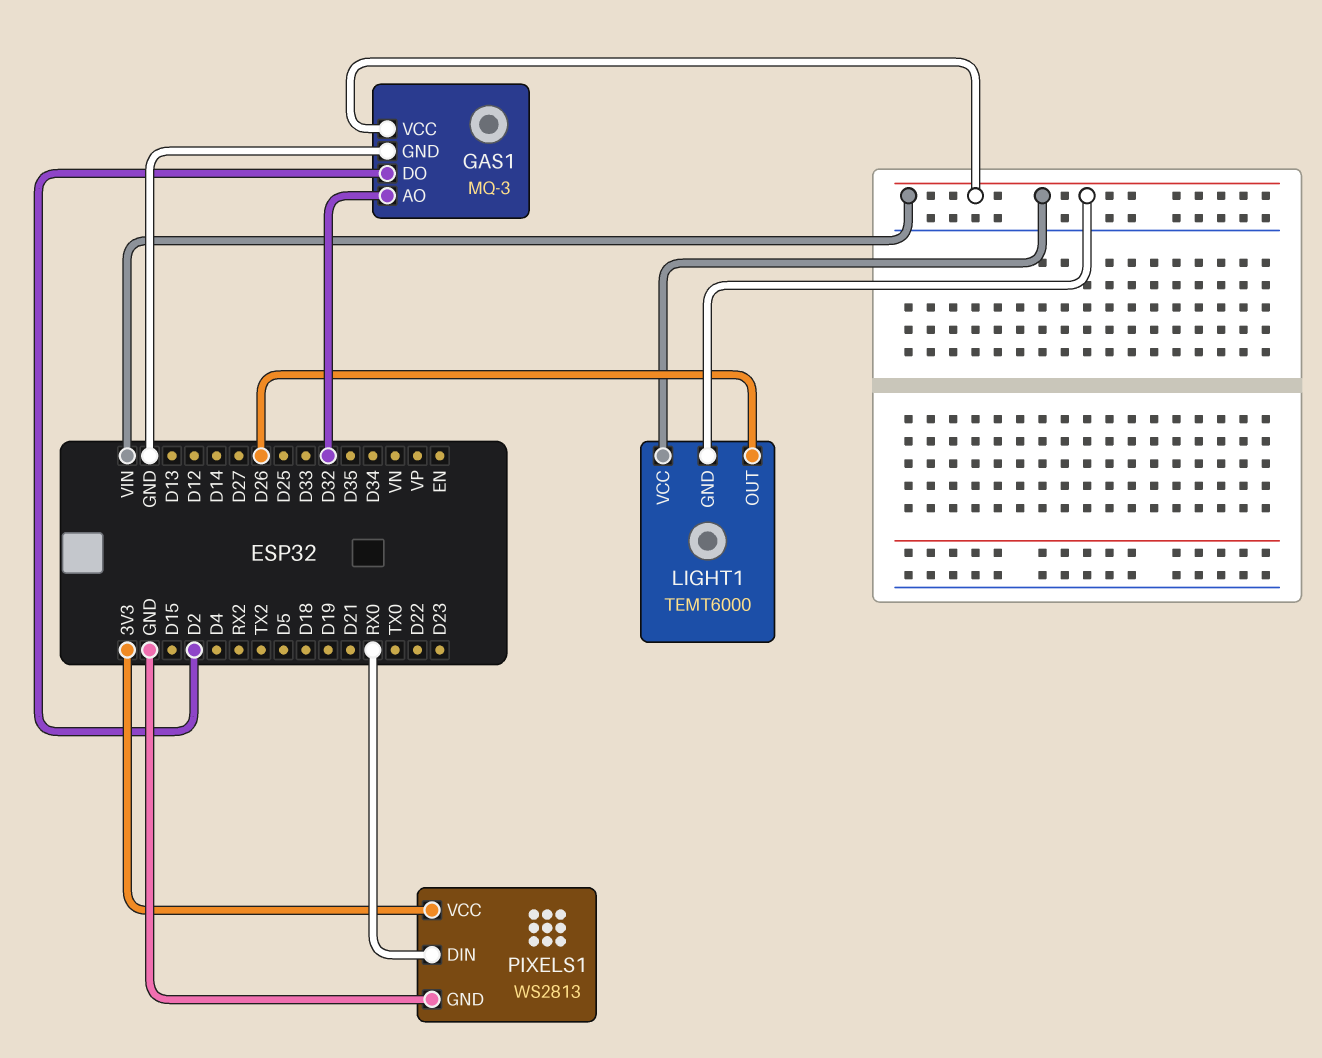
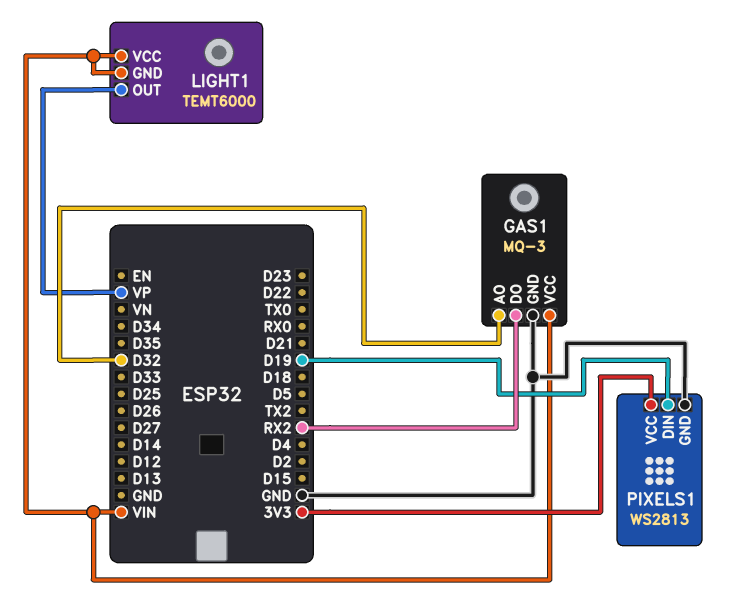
GAS1 pin DO: D2 -> RX2
LIGHT1 pin OUT: D26 -> VP
PIXELS1 pin DIN: RX0 -> D19

